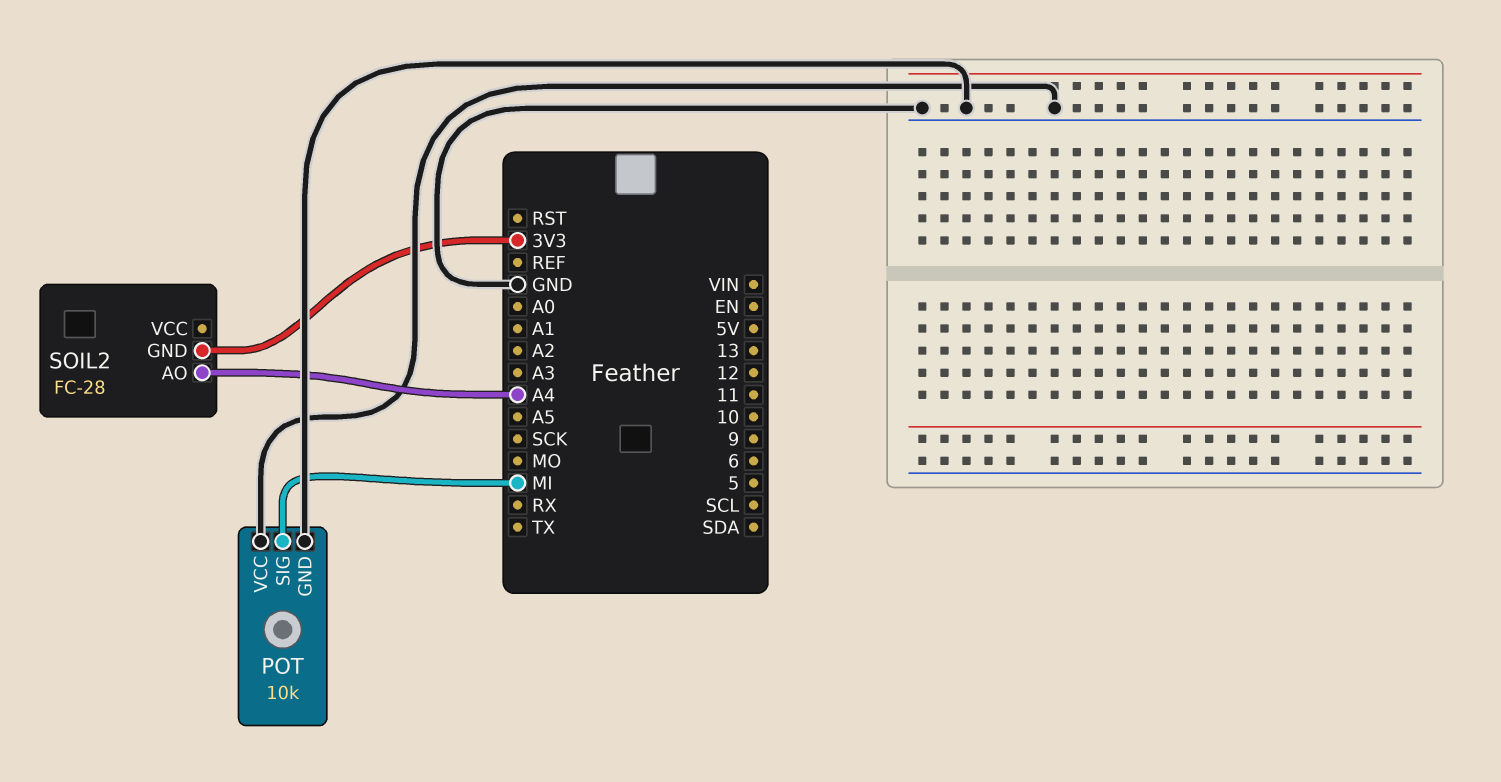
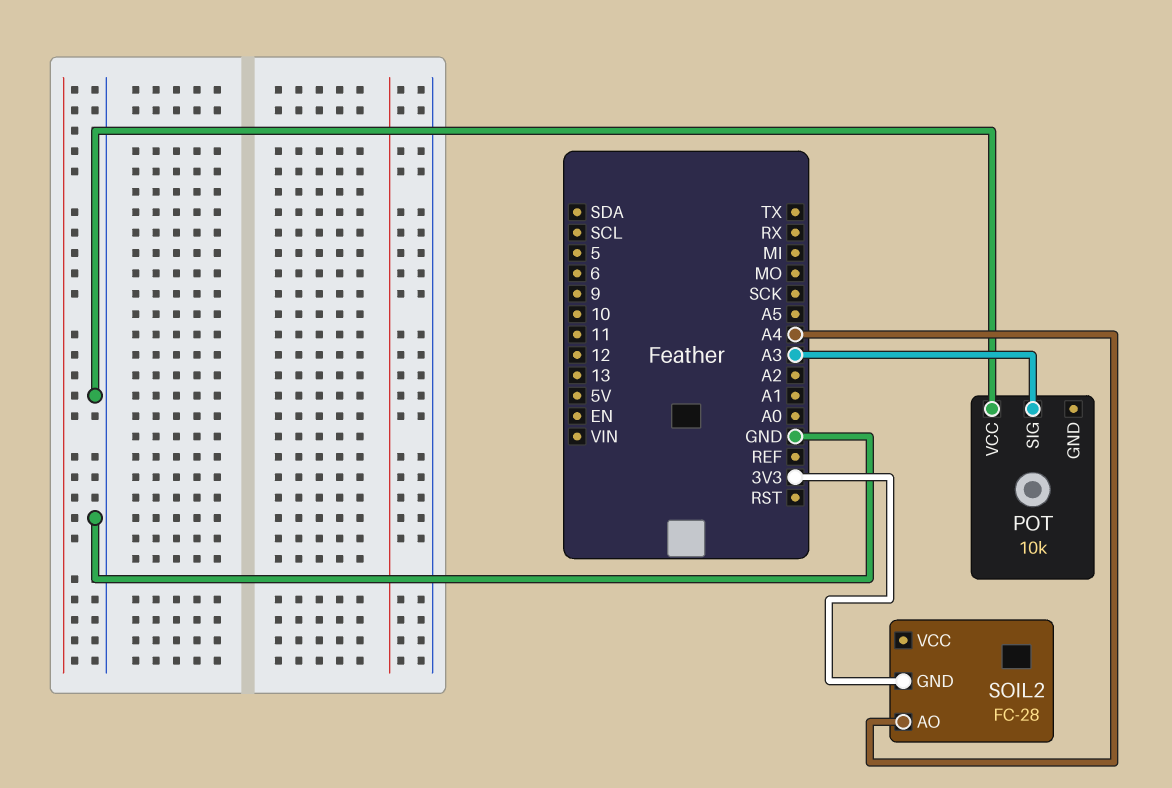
POT pin GND: GND -> none
POT pin SIG: MI -> A3

